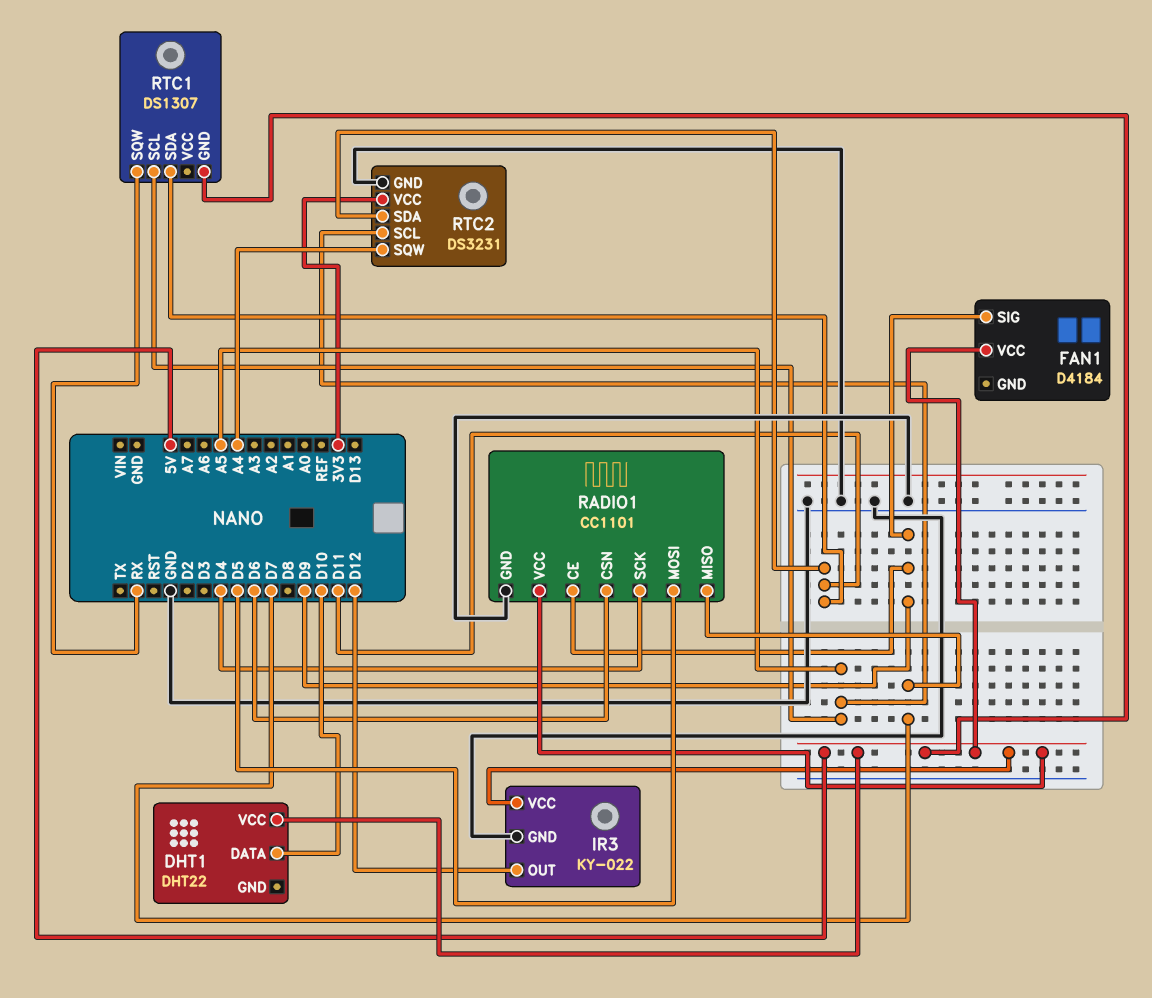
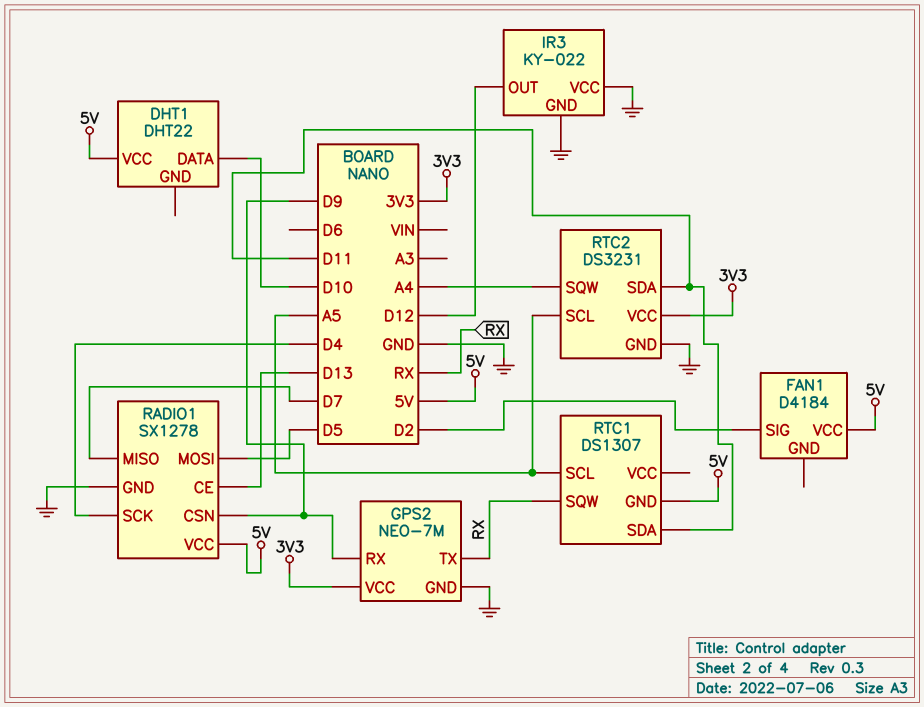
FAN1 pin SIG: D9 -> D2
GPS2: none -> NEO-7M
GPS2 pin GND: none -> GND
GPS2 pin RX: none -> D9
GPS2 pin TX: none -> RX
GPS2 pin VCC: none -> 3V3
IR3 pin VCC: 5V -> GND
RADIO1: CC1101 -> SX1278
RADIO1 pin CE: D9 -> D13
RADIO1 pin CSN: D6 -> D9

